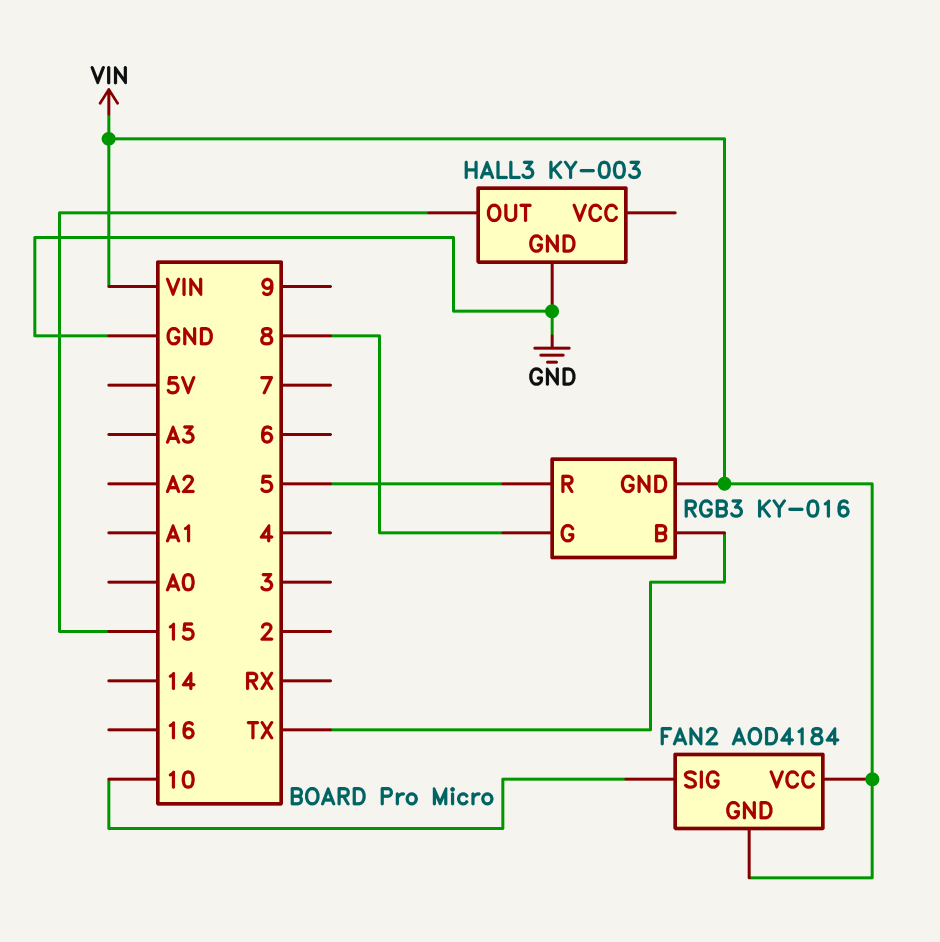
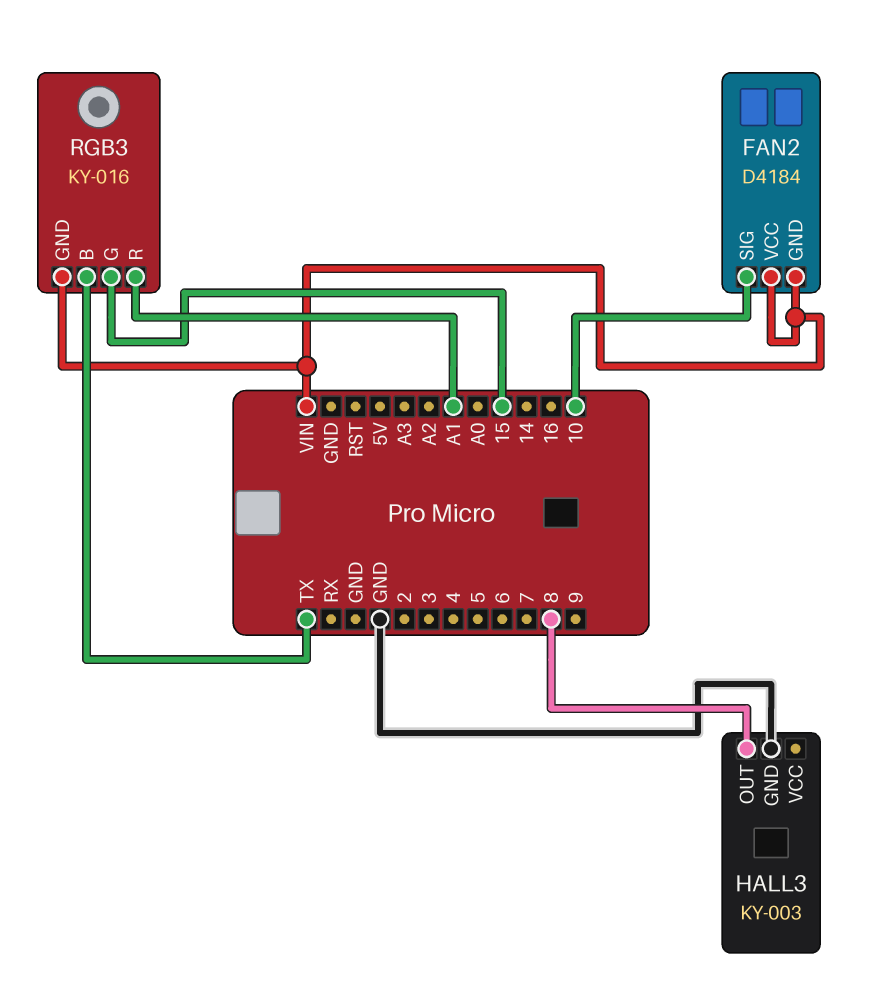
FAN2: AOD4184 -> D4184
HALL3 pin OUT: 15 -> 8
RGB3 pin G: 8 -> 15
RGB3 pin R: 5 -> A1

